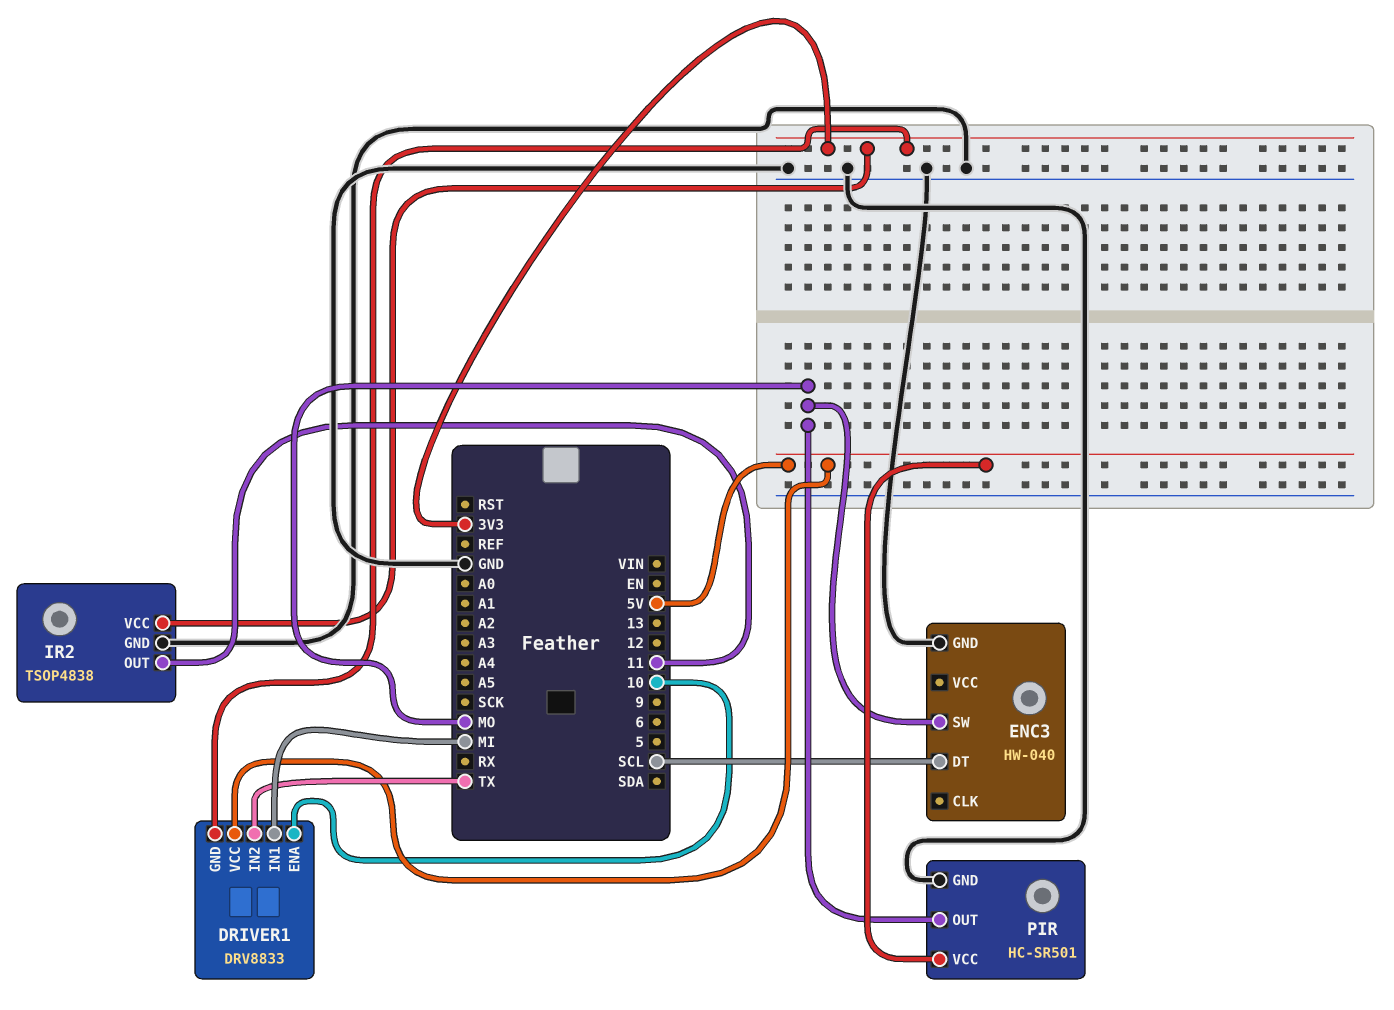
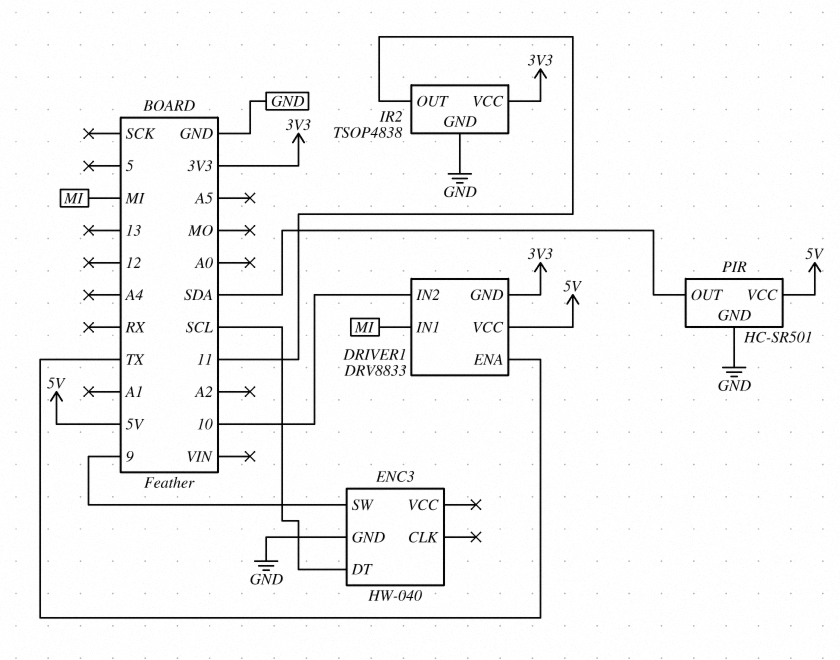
DRIVER1 pin ENA: 10 -> TX
DRIVER1 pin IN2: TX -> 10
ENC3 pin SW: MO -> 9
PIR pin OUT: MO -> SDA

